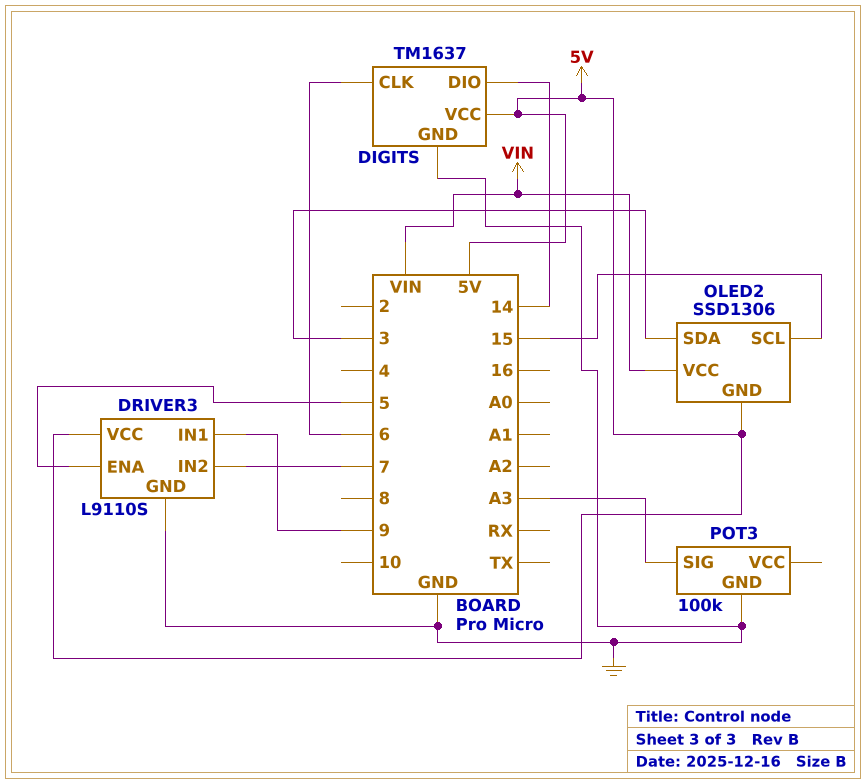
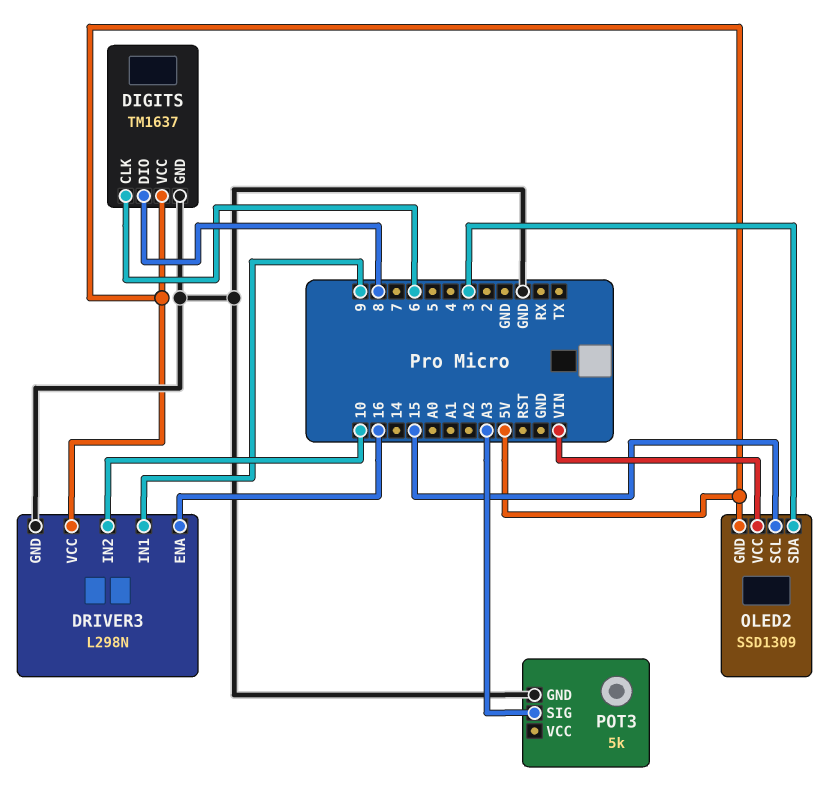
DIGITS pin DIO: 14 -> 8
DRIVER3: L9110S -> L298N
DRIVER3 pin ENA: 5 -> 16
DRIVER3 pin IN2: 7 -> 10
OLED2: SSD1306 -> SSD1309
POT3: 100k -> 5k

